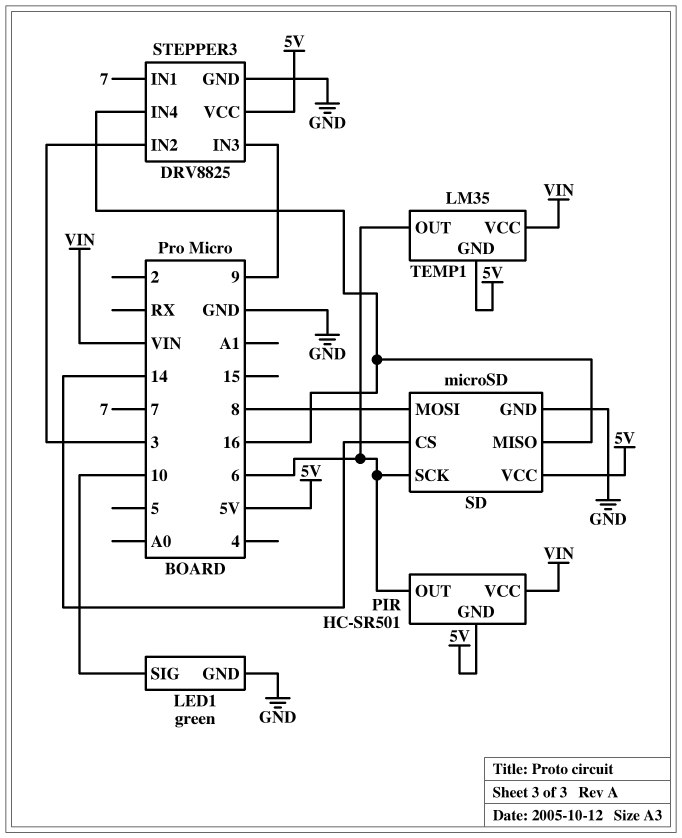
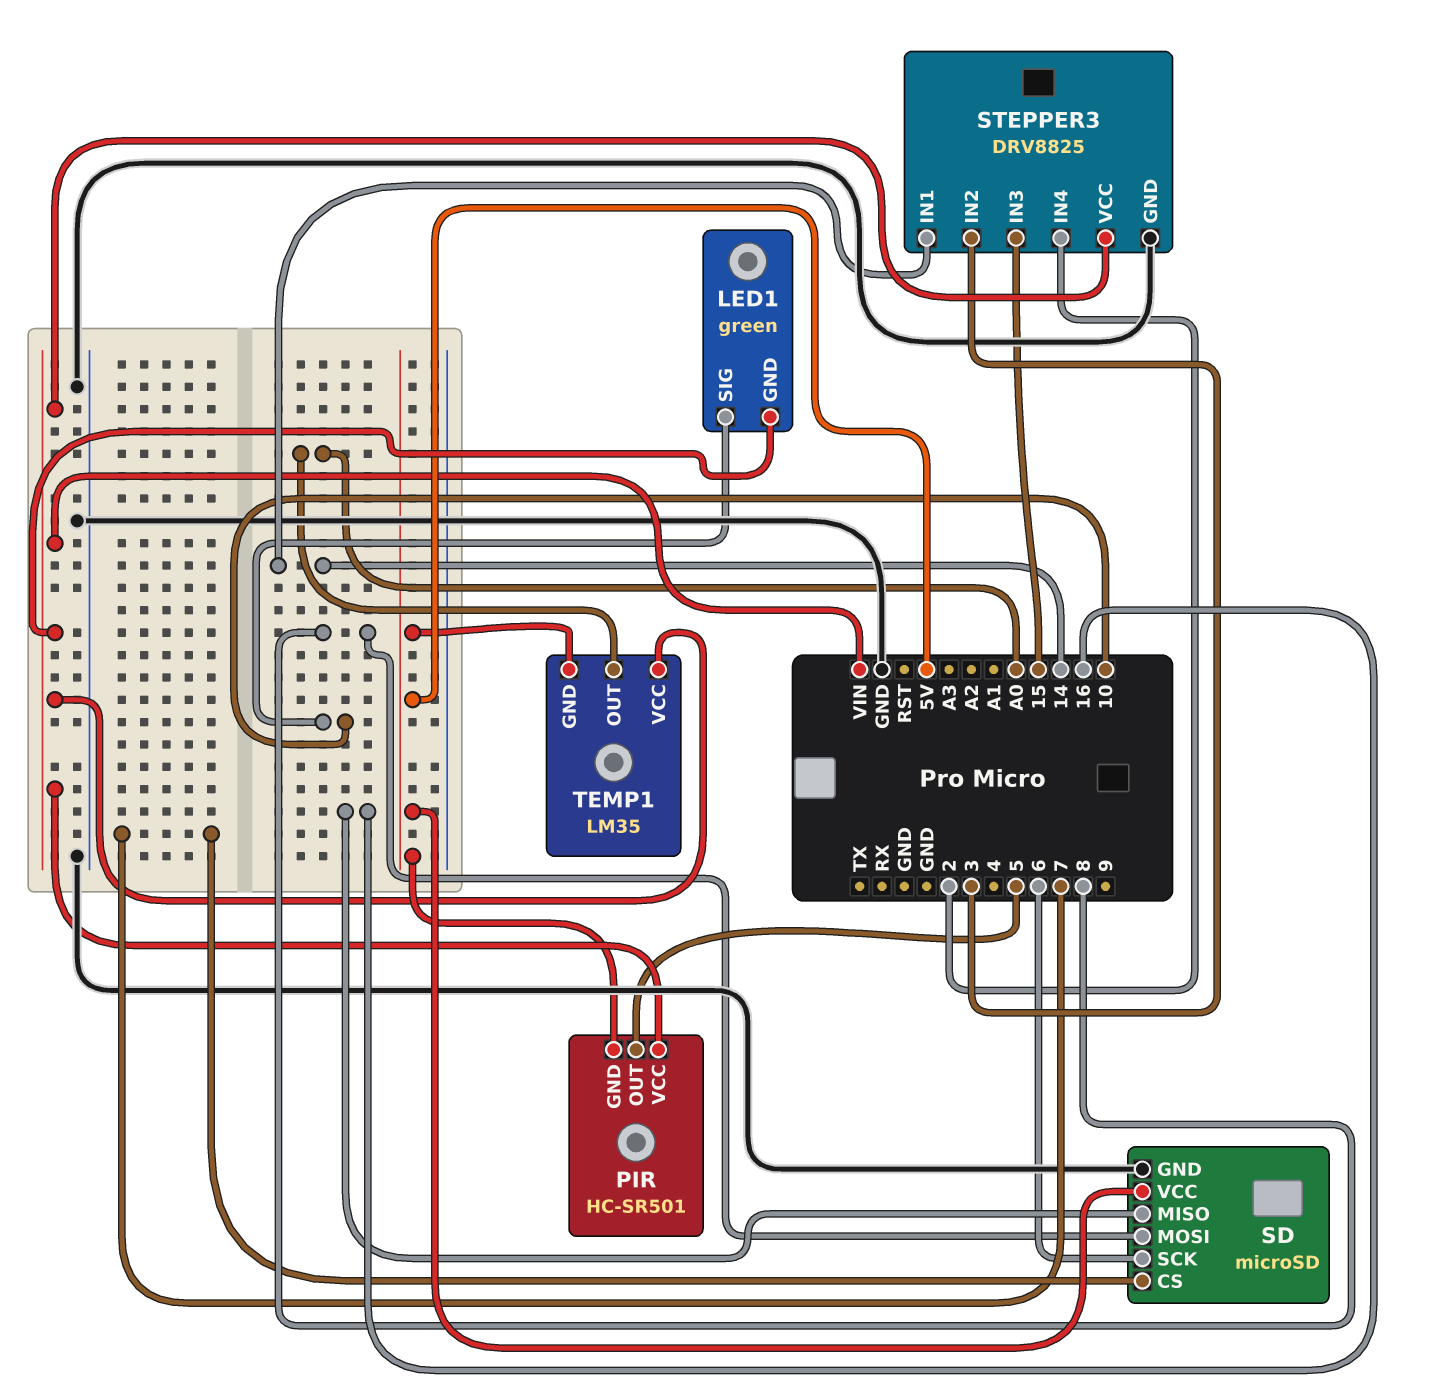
LED1 pin GND: GND -> VIN
PIR pin OUT: 6 -> 5
SD pin CS: 14 -> 7
STEPPER3 pin IN1: 7 -> 14
STEPPER3 pin IN3: 9 -> 15
STEPPER3 pin IN4: 16 -> 2
STEPPER3 pin VCC: 5V -> VIN
TEMP1 pin OUT: 6 -> A0

